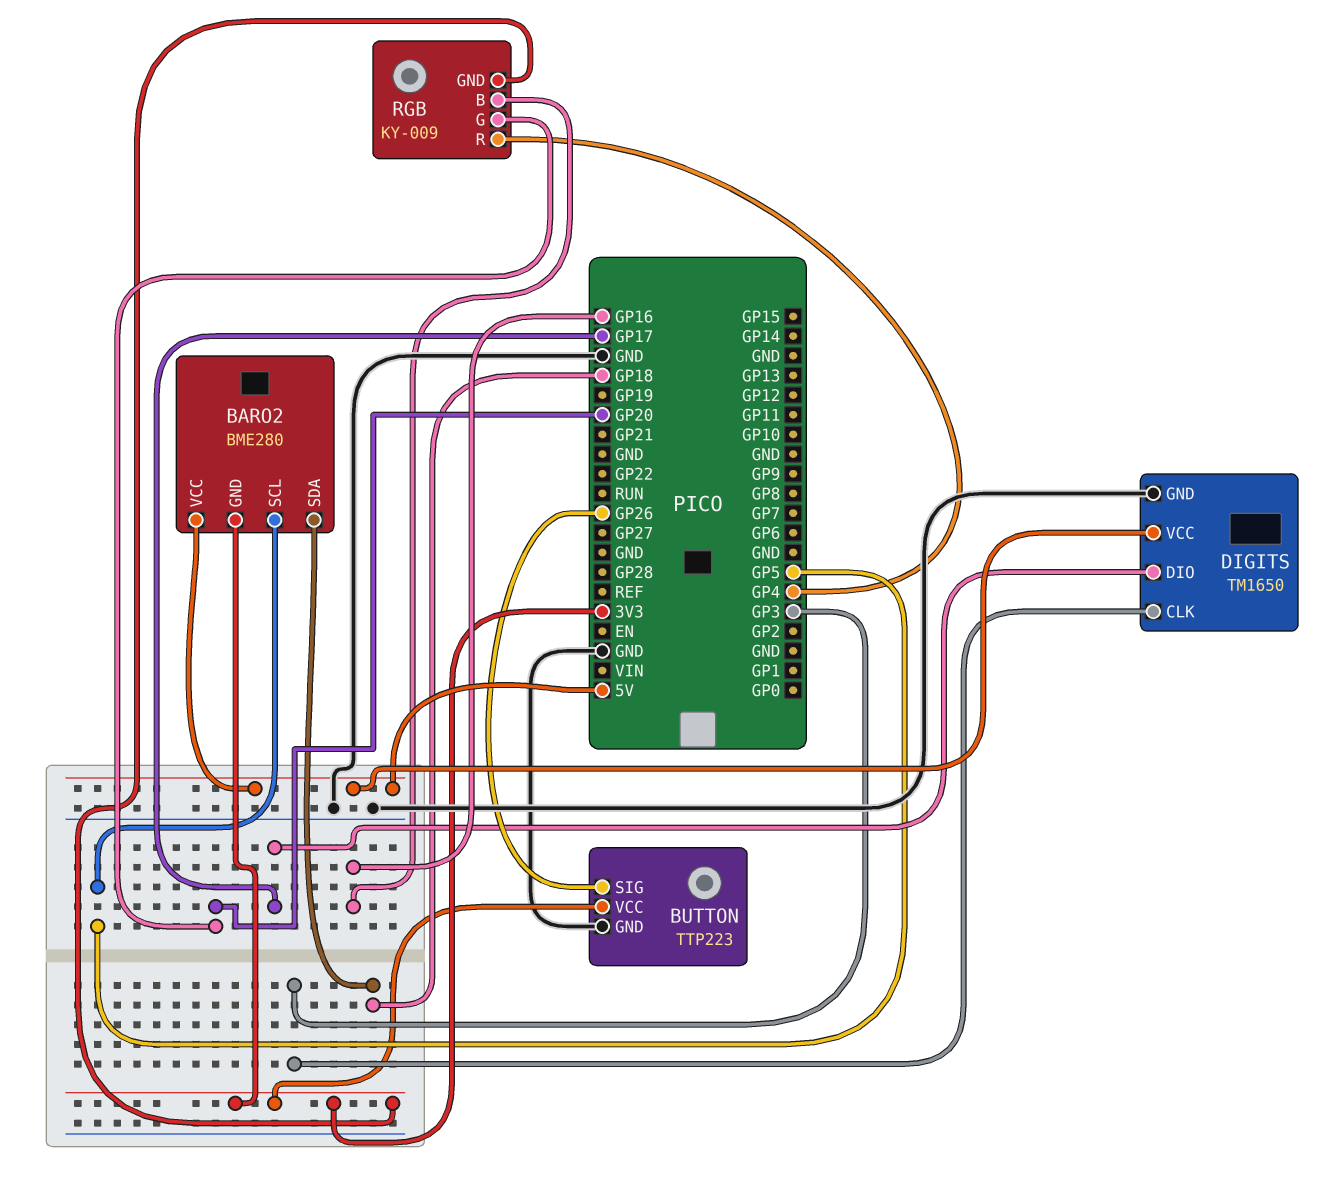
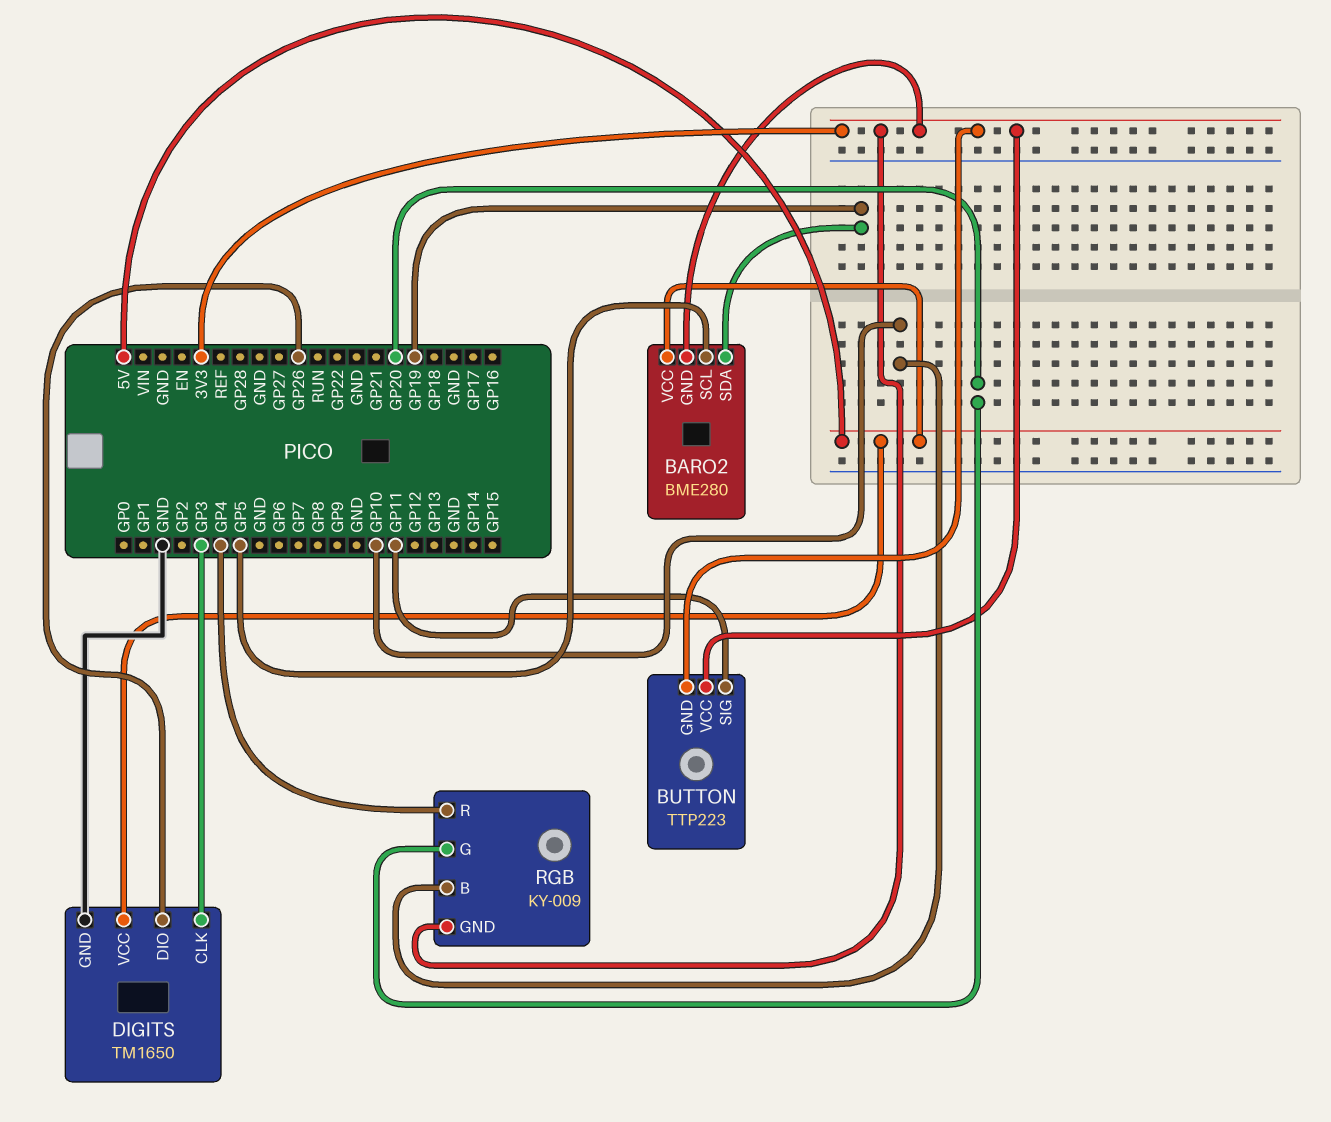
BARO2 pin SDA: GP18 -> GP19
BUTTON pin GND: GND -> 3V3
BUTTON pin SIG: GP26 -> GP11
DIGITS pin DIO: GP17 -> GP26
RGB pin B: GP16 -> GP10

